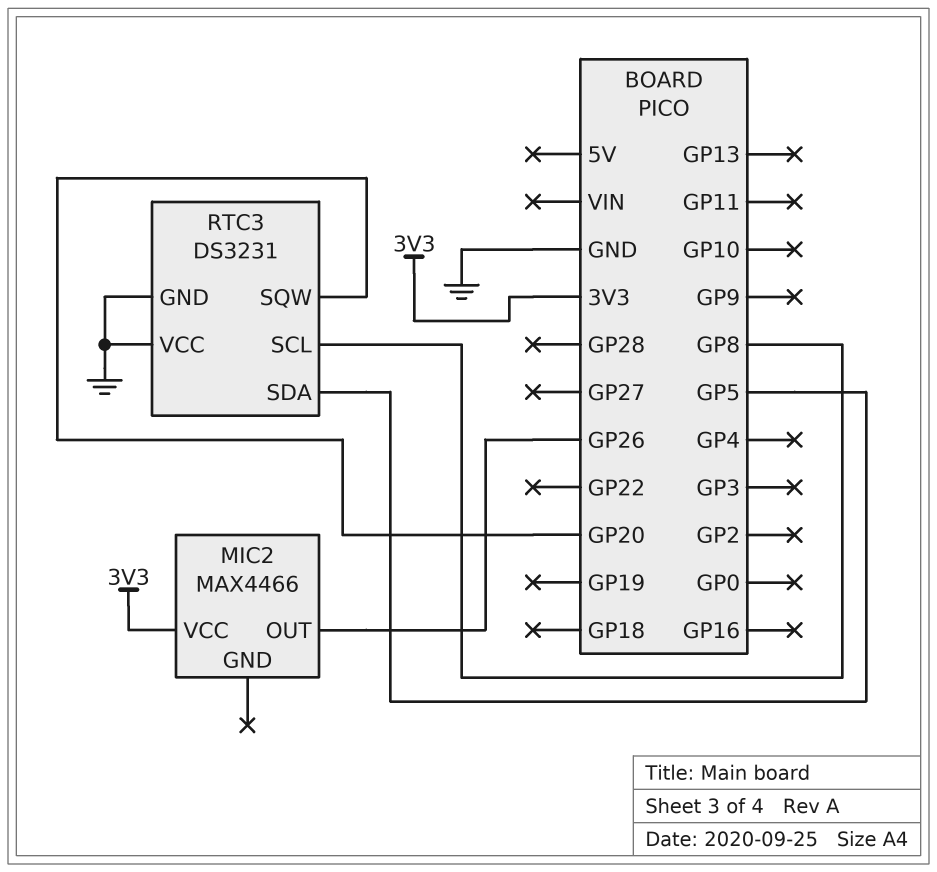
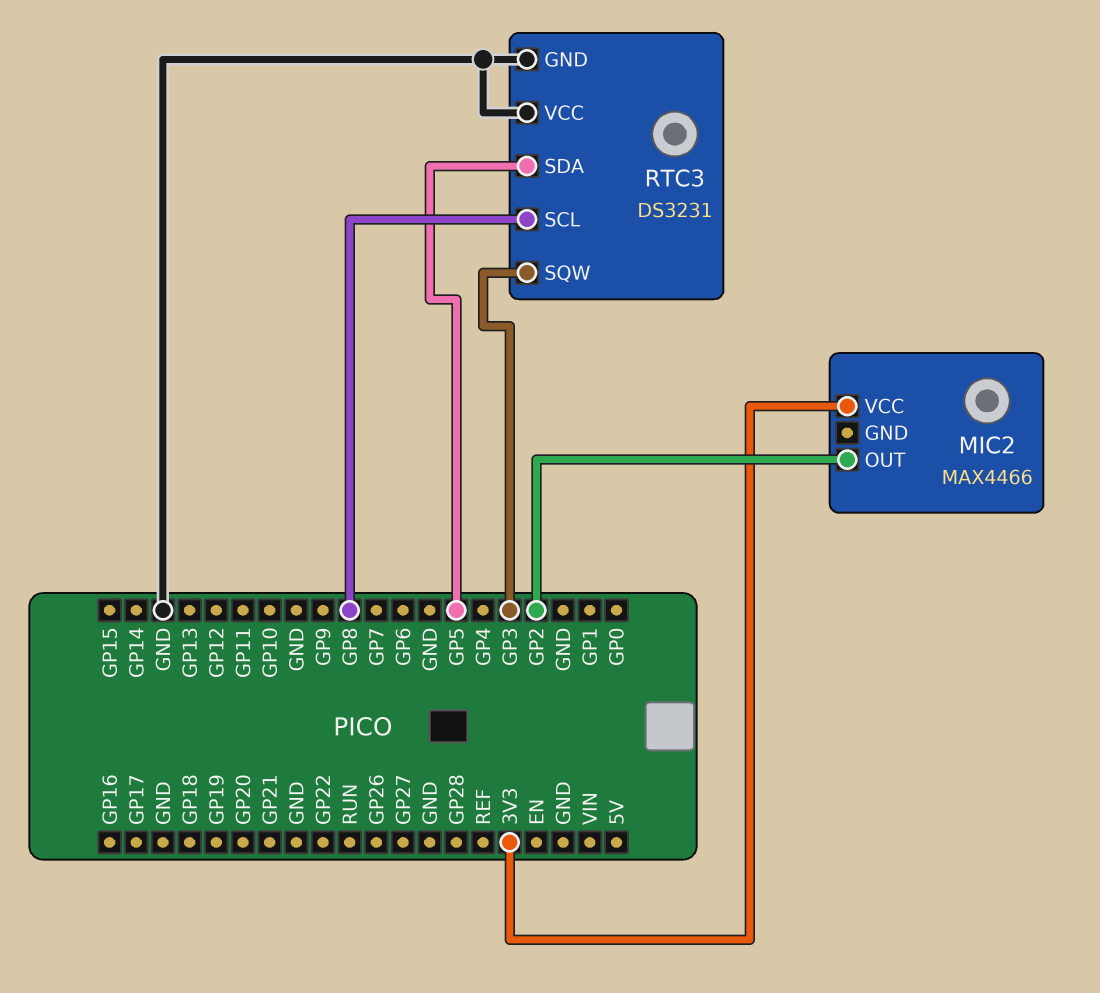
MIC2 pin OUT: GP26 -> GP2
RTC3 pin SQW: GP20 -> GP3

